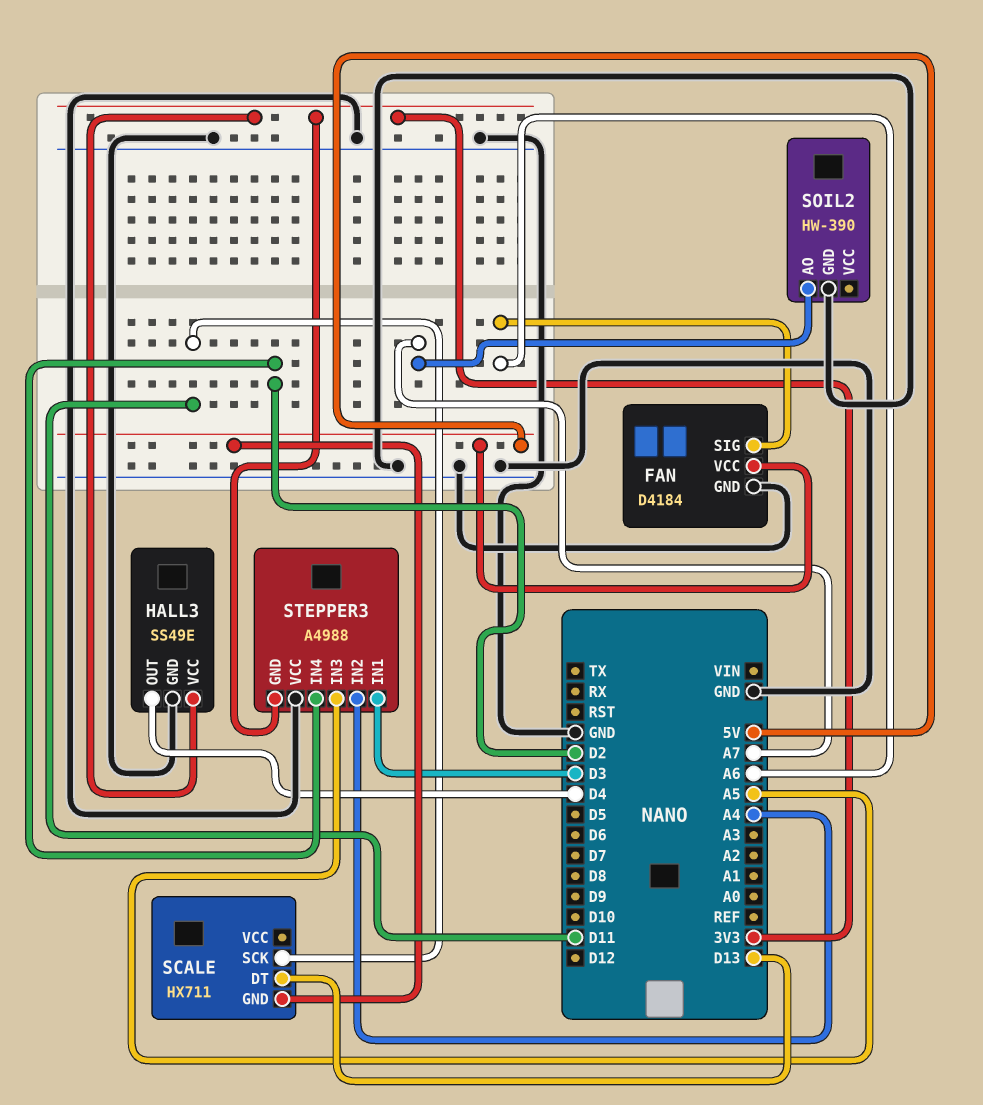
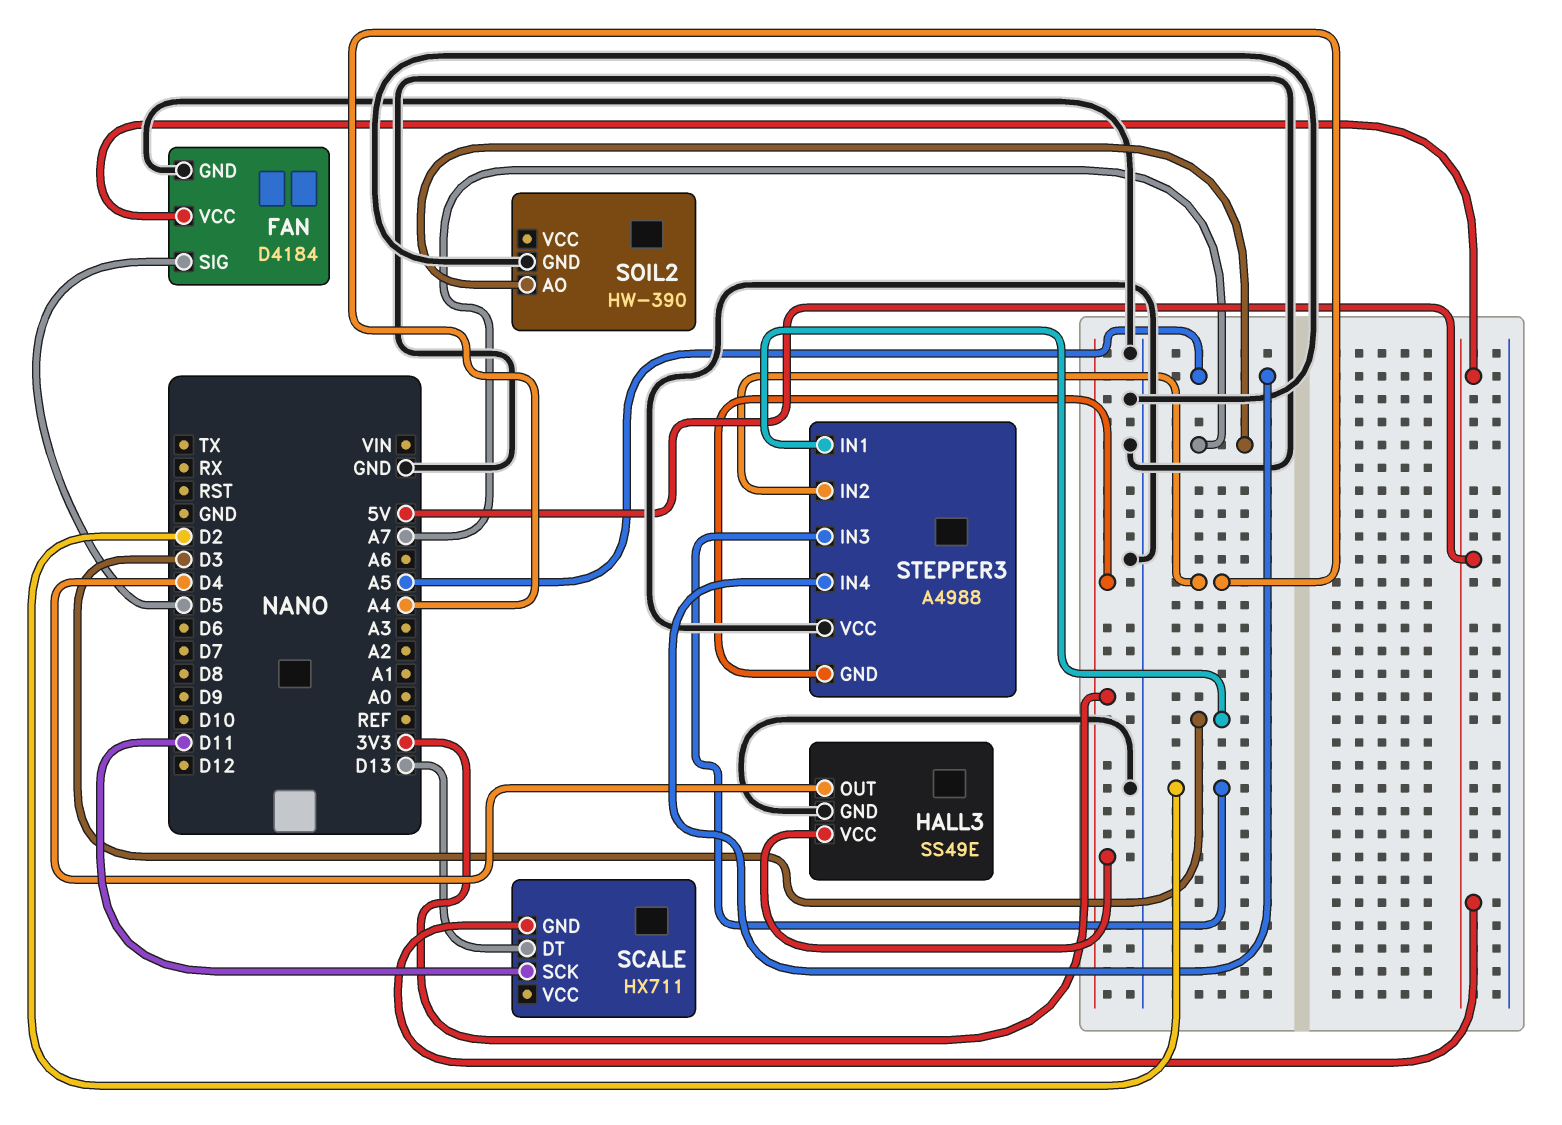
FAN pin SIG: A6 -> D5
STEPPER3 pin IN3: A5 -> D2
STEPPER3 pin IN4: D2 -> A5

